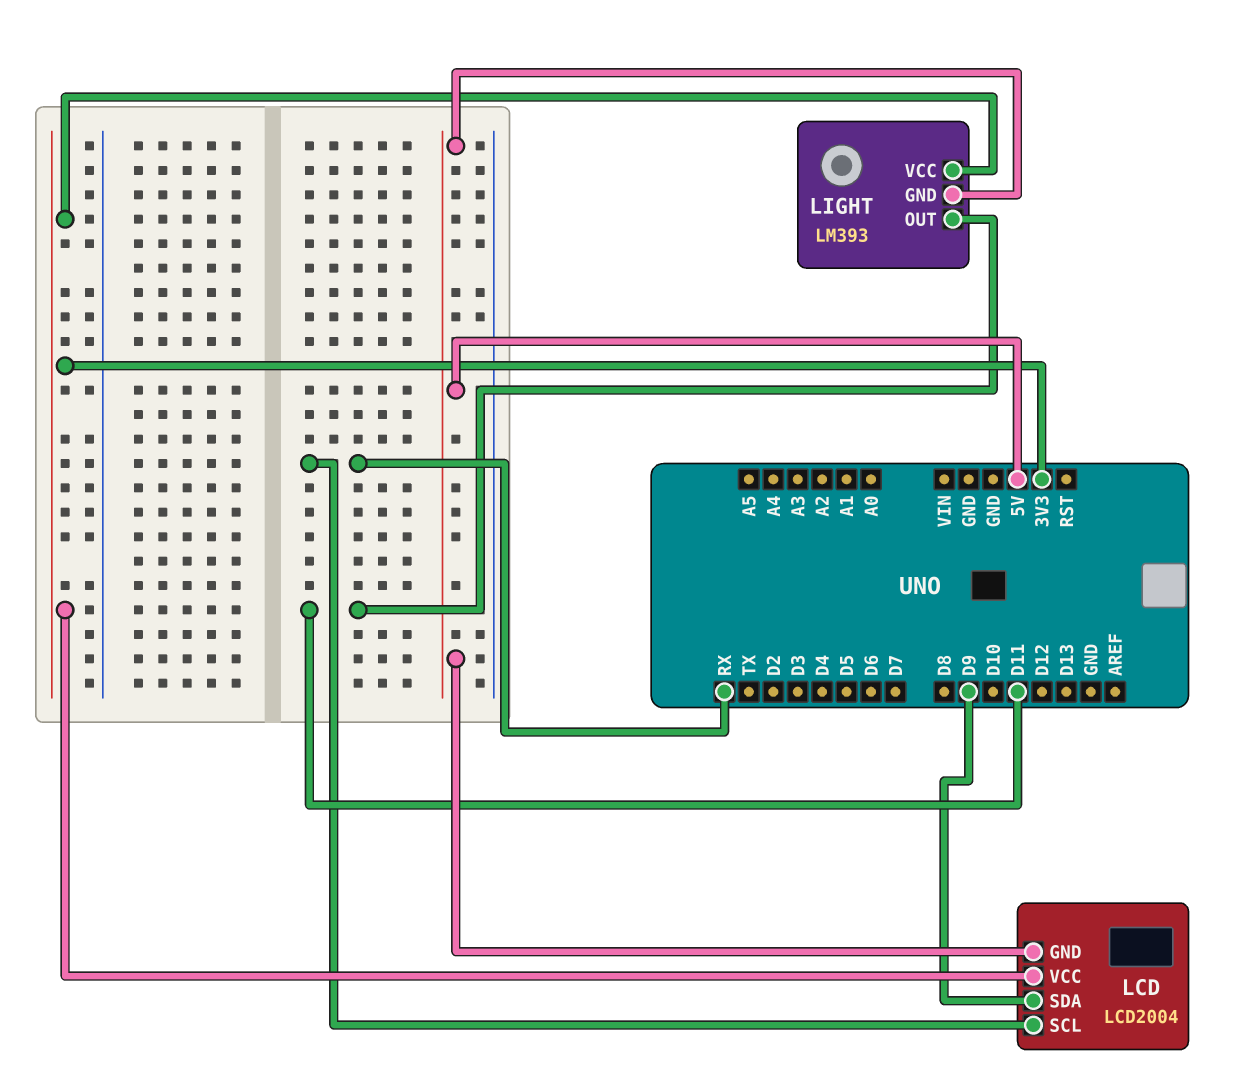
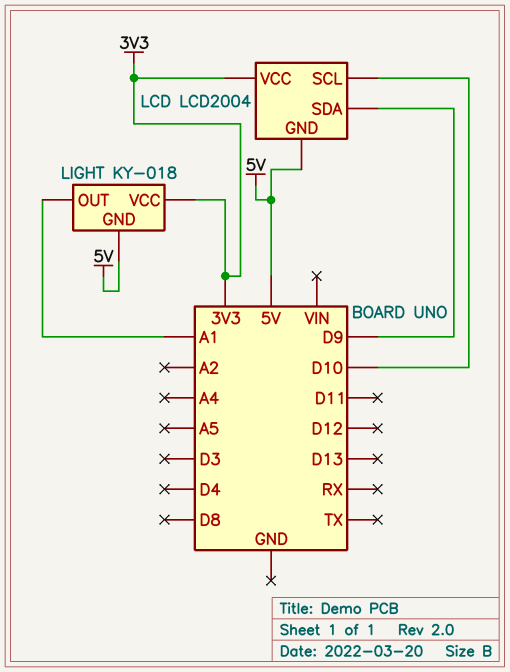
LCD pin SCL: RX -> D10
LIGHT: LM393 -> KY-018
LIGHT pin OUT: D11 -> A1

